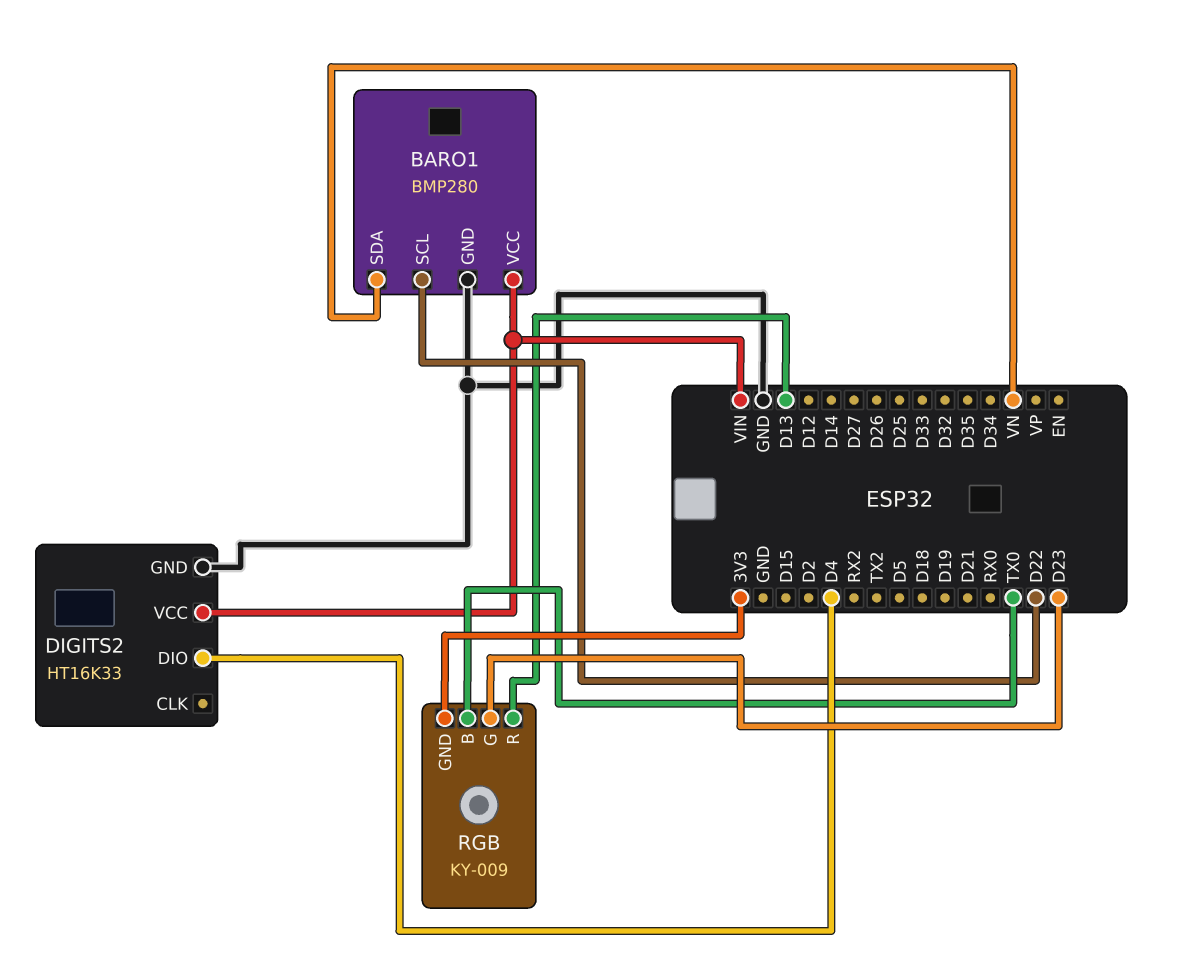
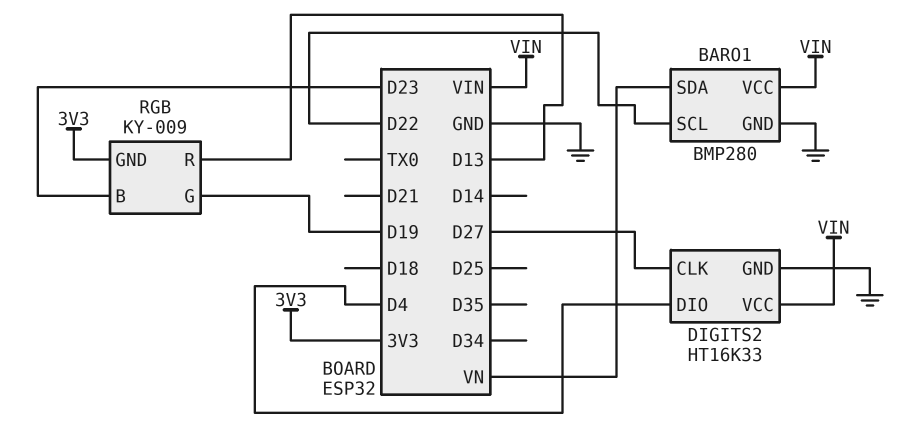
DIGITS2 pin CLK: none -> D27
RGB pin B: TX0 -> D23
RGB pin G: D23 -> D19

